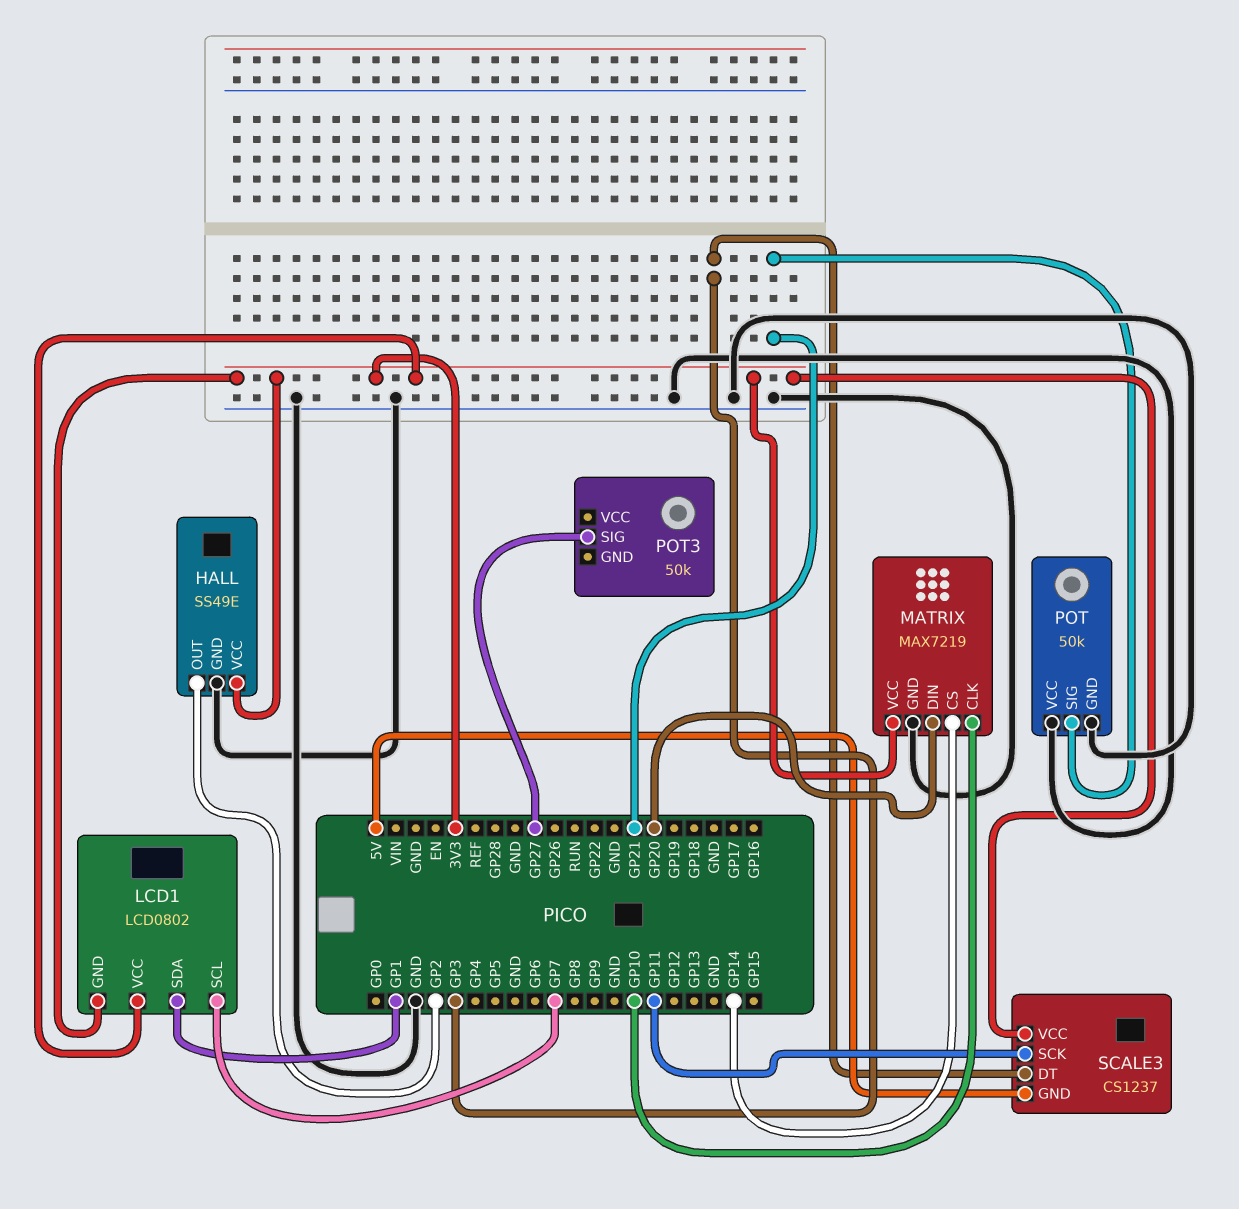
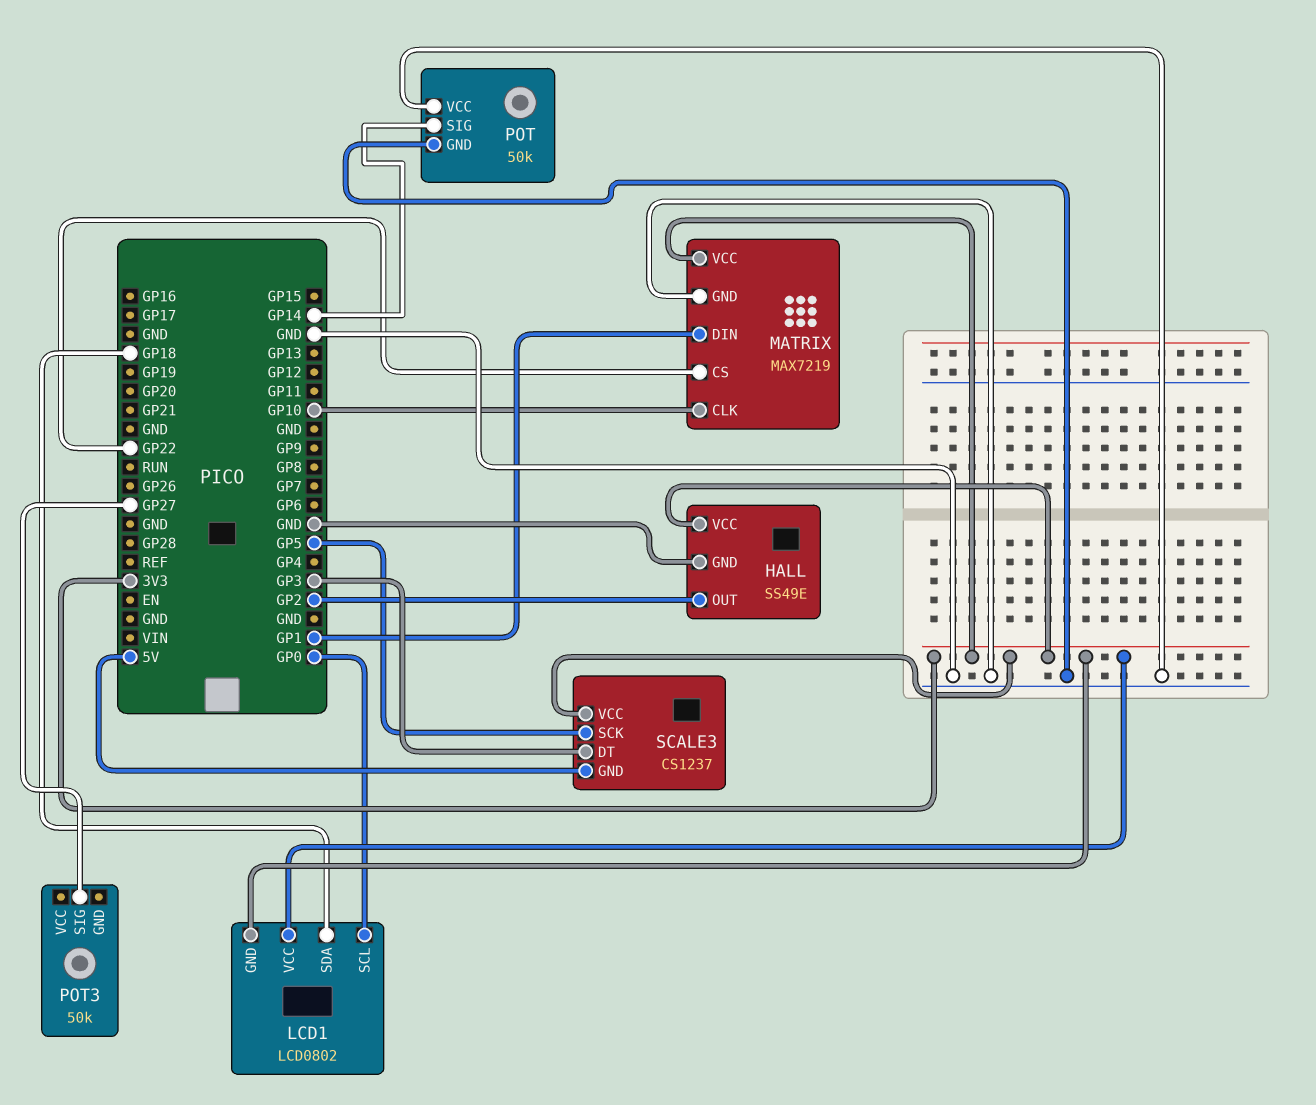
LCD1 pin SCL: GP7 -> GP0
LCD1 pin SDA: GP1 -> GP18
MATRIX pin CS: GP14 -> GP22
MATRIX pin DIN: GP20 -> GP1
POT pin SIG: GP21 -> GP14
SCALE3 pin SCK: GP11 -> GP5

